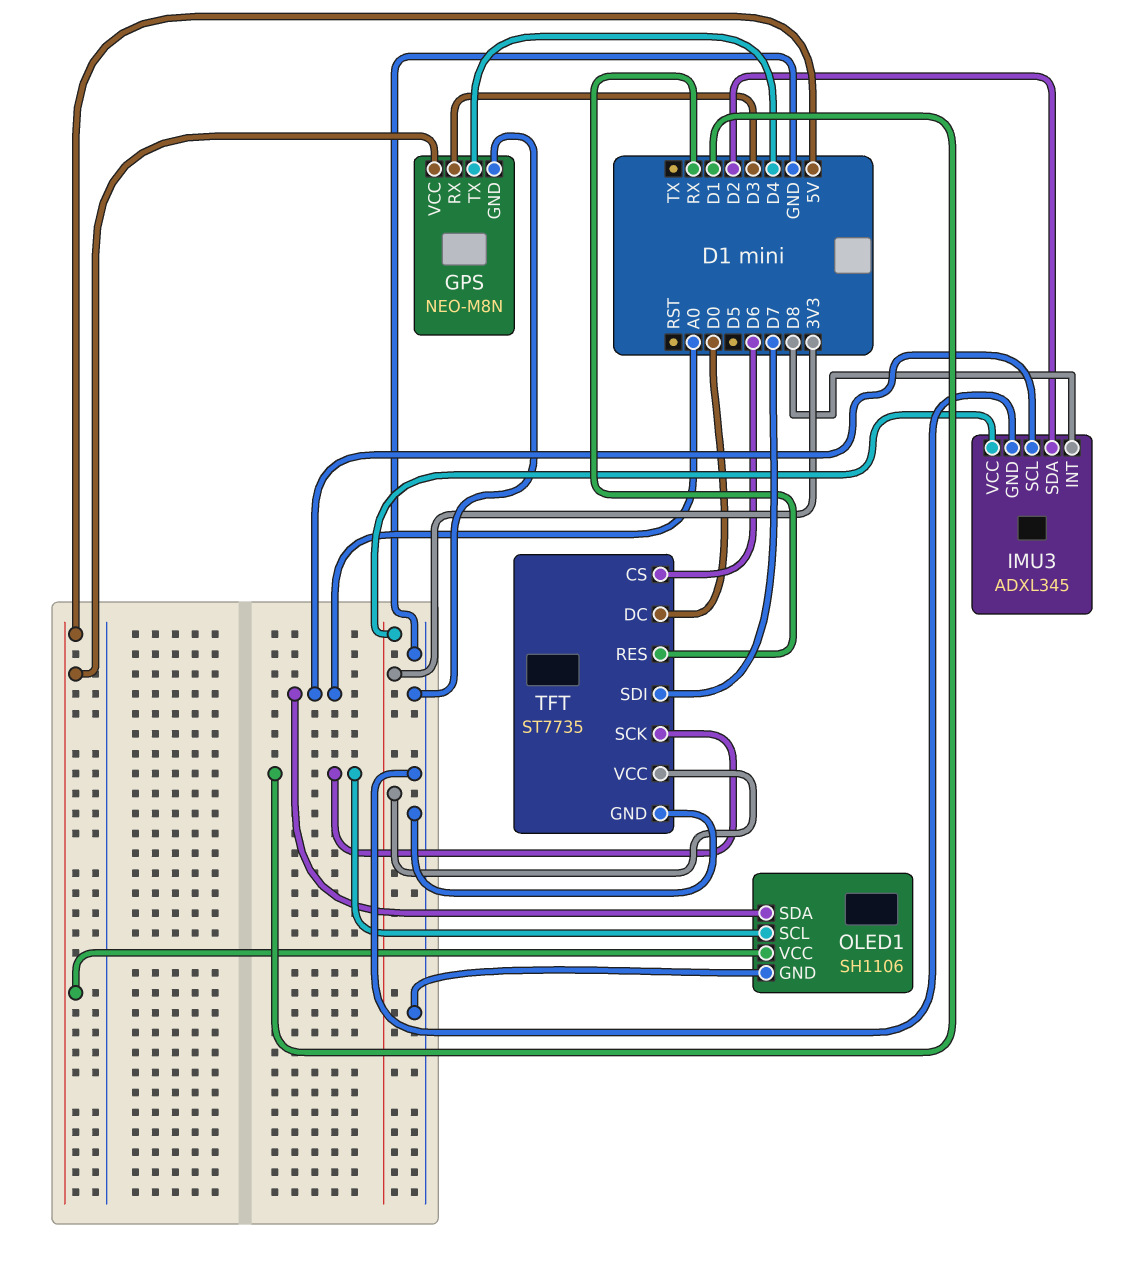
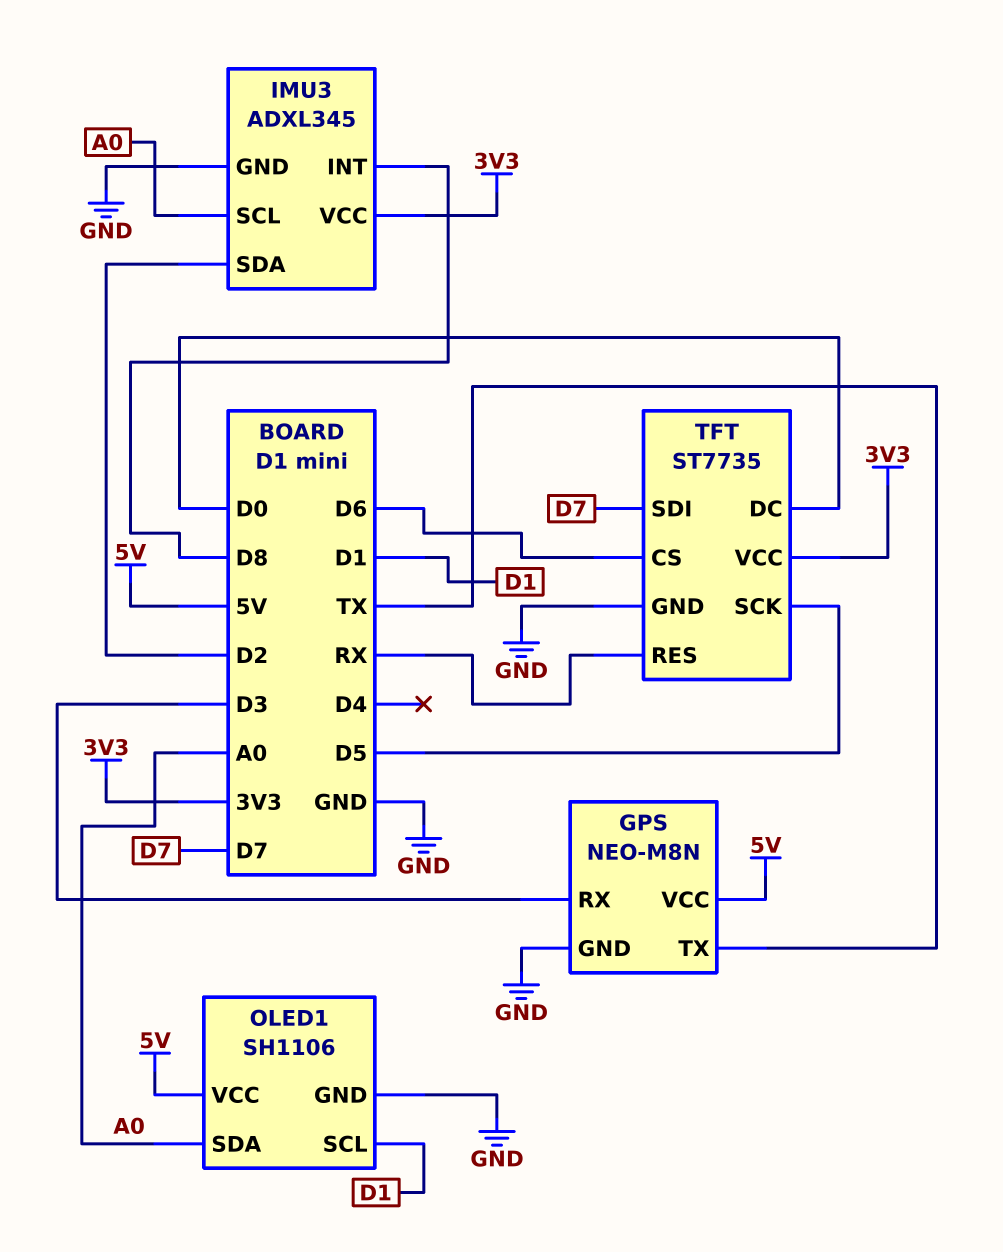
GPS pin TX: D4 -> TX
TFT pin SCK: D1 -> D5

